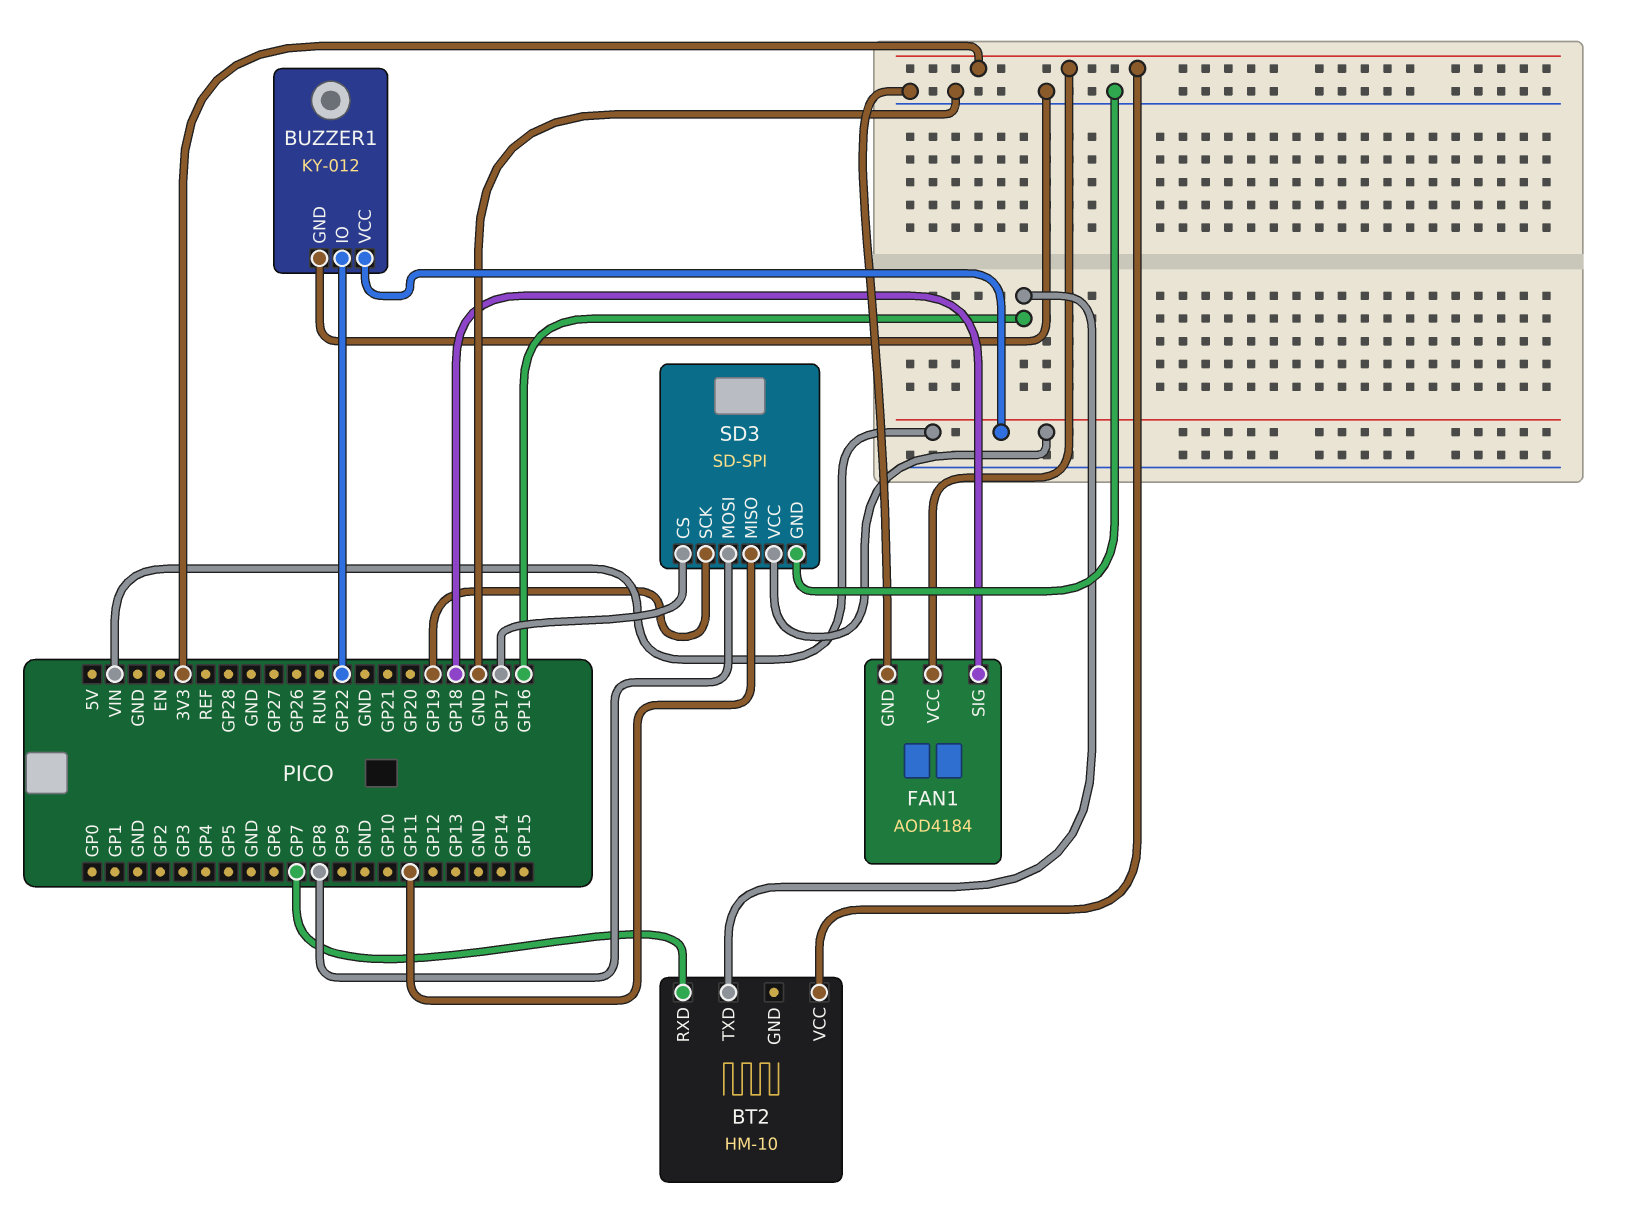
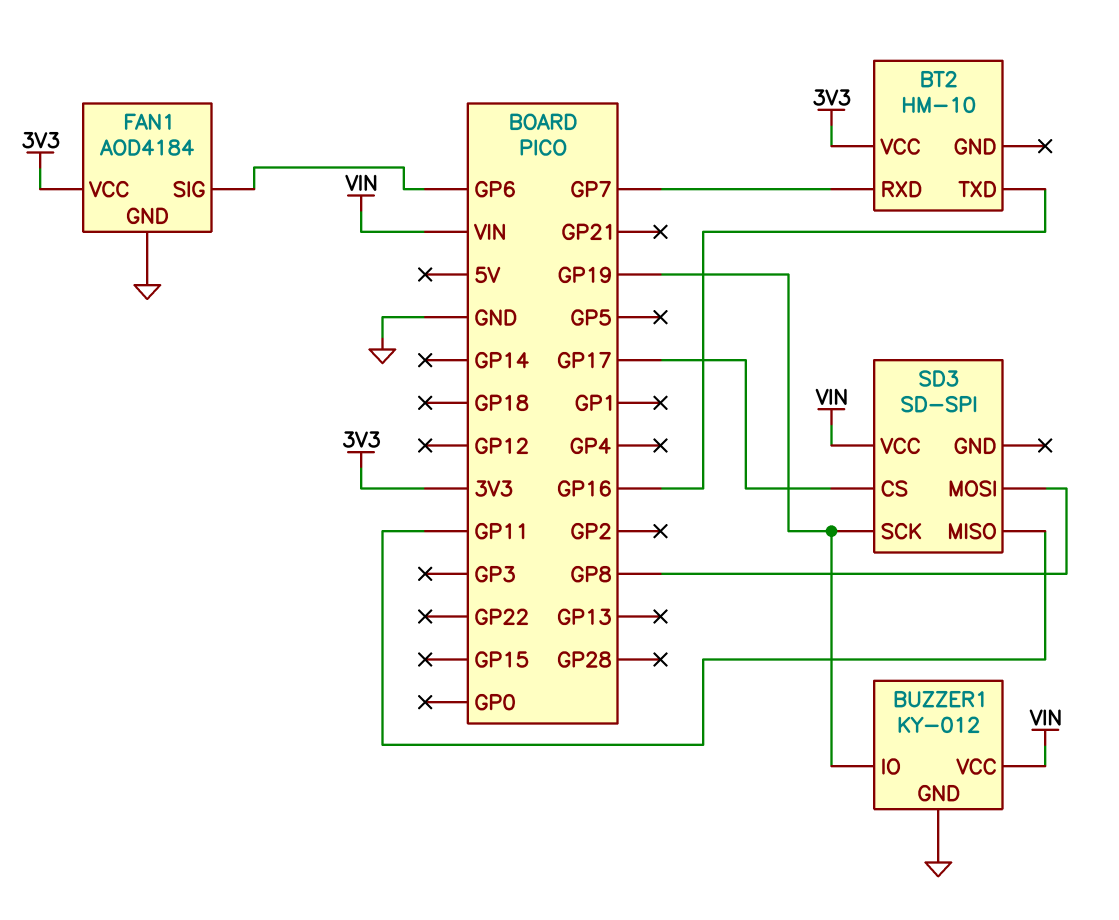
BUZZER1 pin IO: GP22 -> GP19
FAN1 pin SIG: GP18 -> GP6
SD3 pin GND: GND -> none

